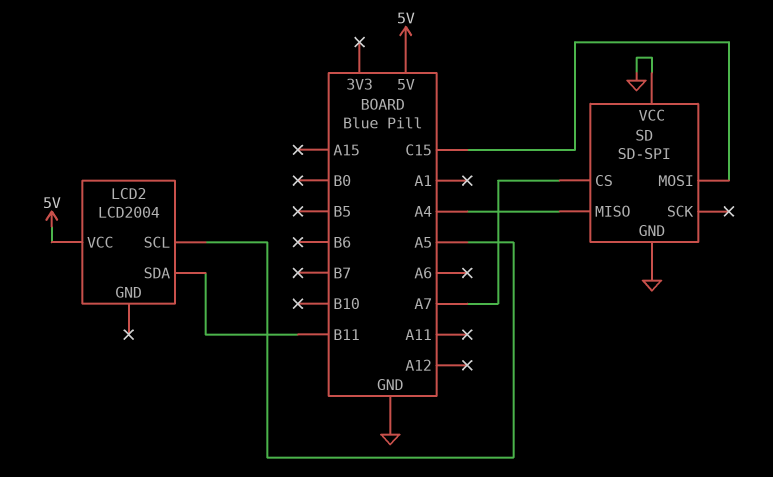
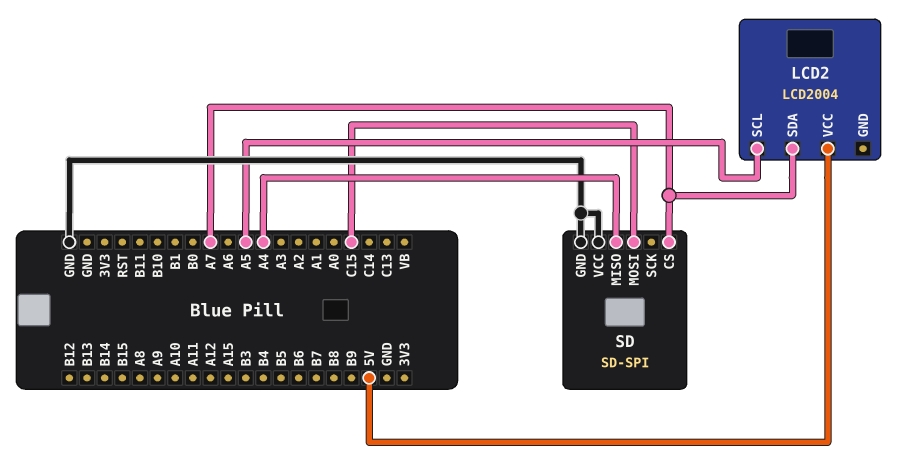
LCD2 pin SDA: B11 -> A7

